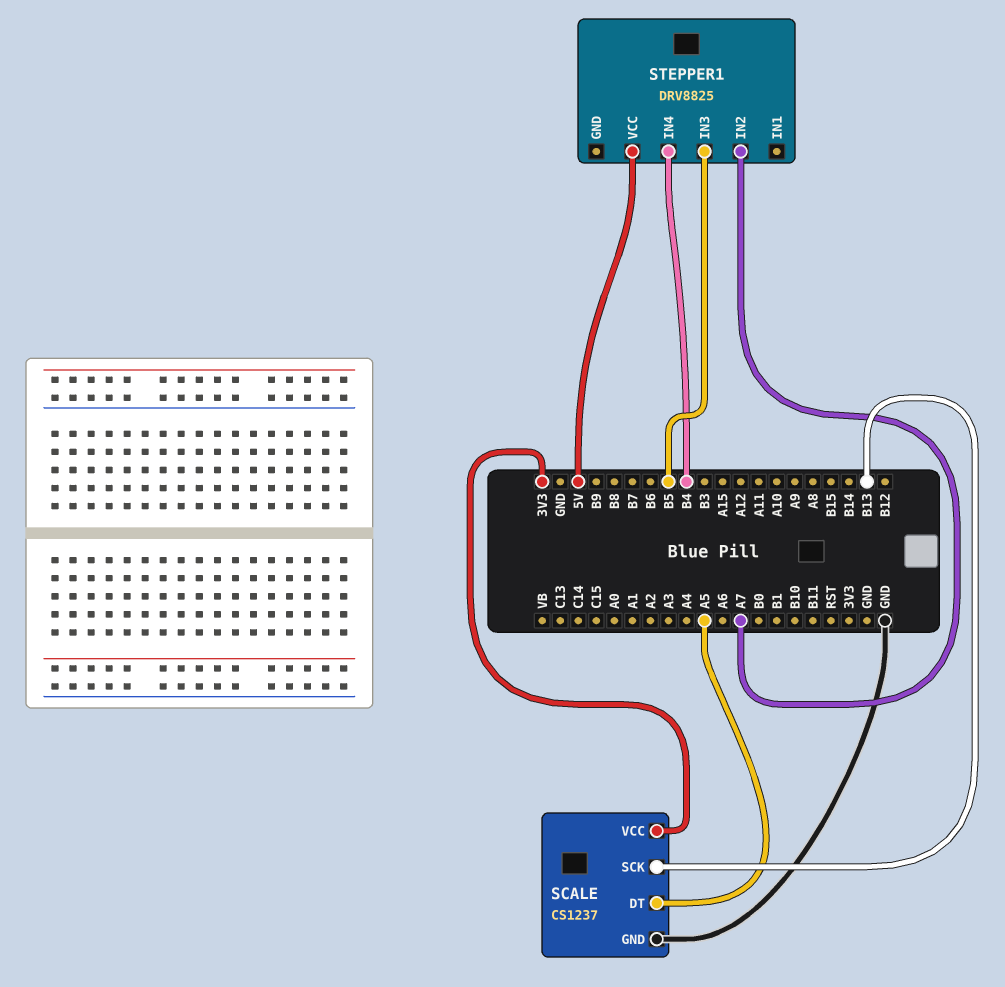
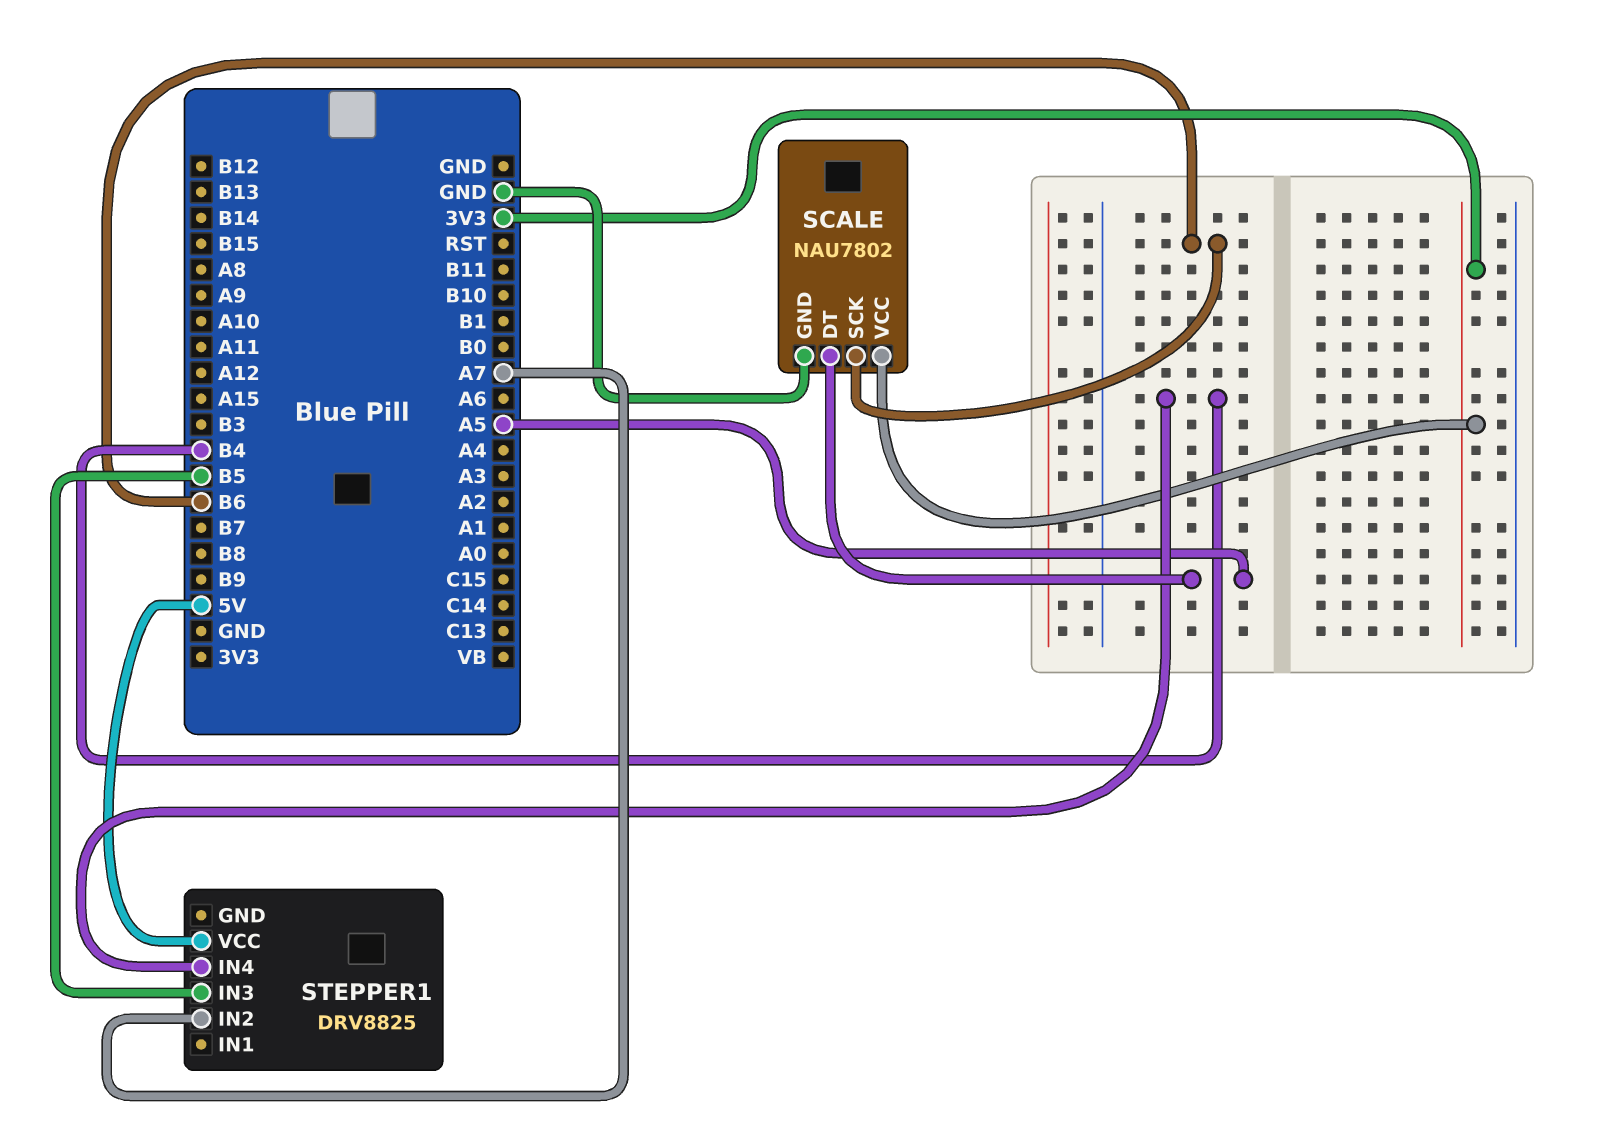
SCALE: CS1237 -> NAU7802
SCALE pin SCK: B13 -> B6

